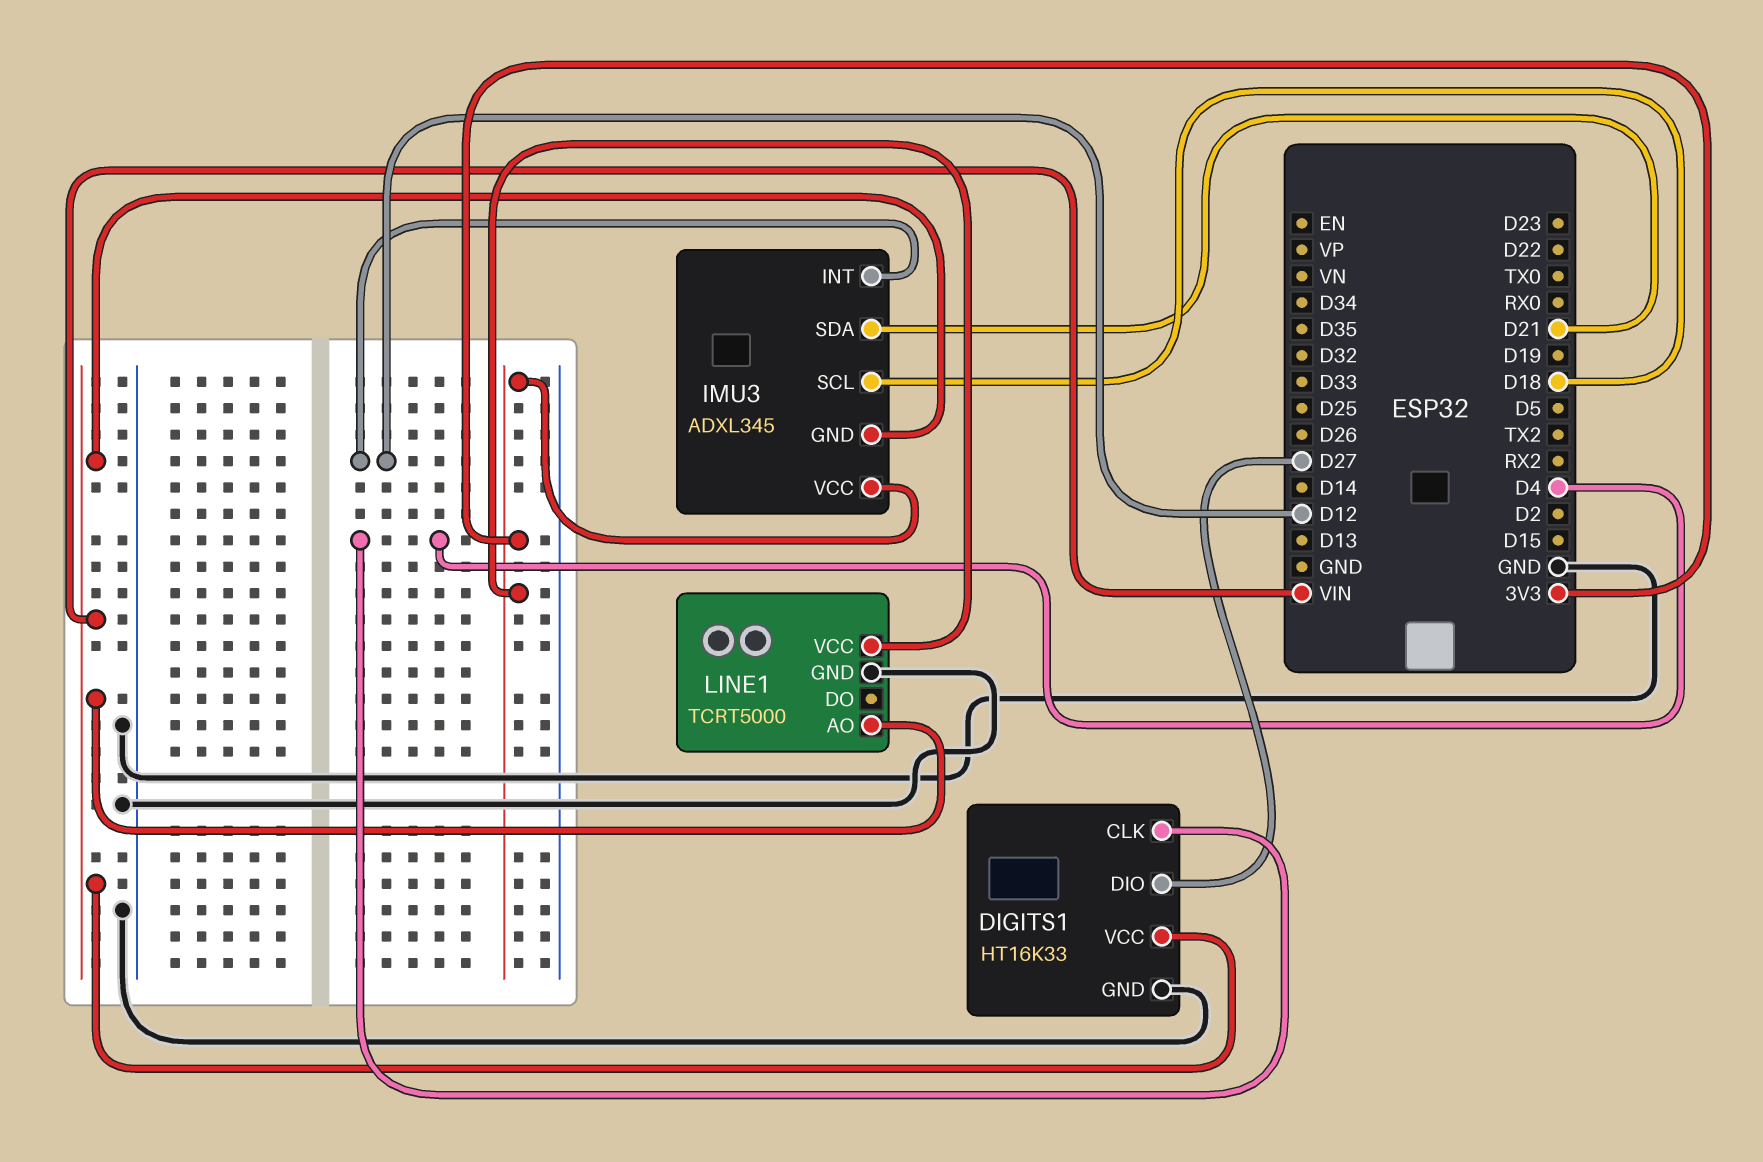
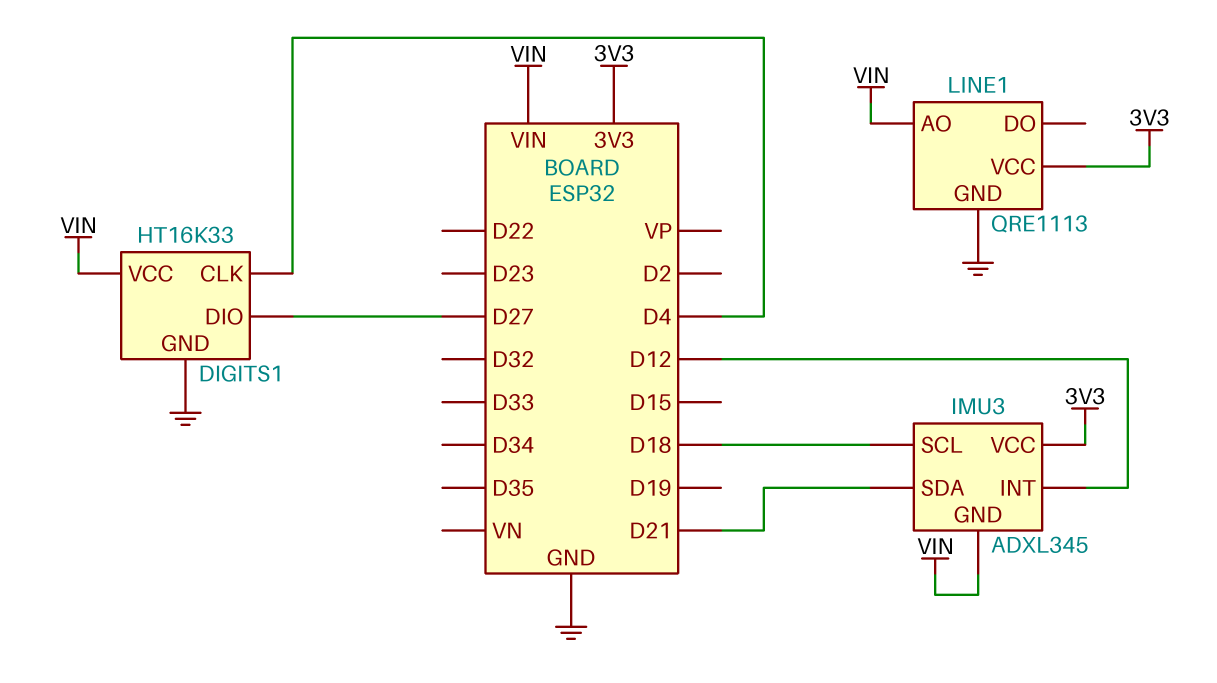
LINE1: TCRT5000 -> QRE1113

